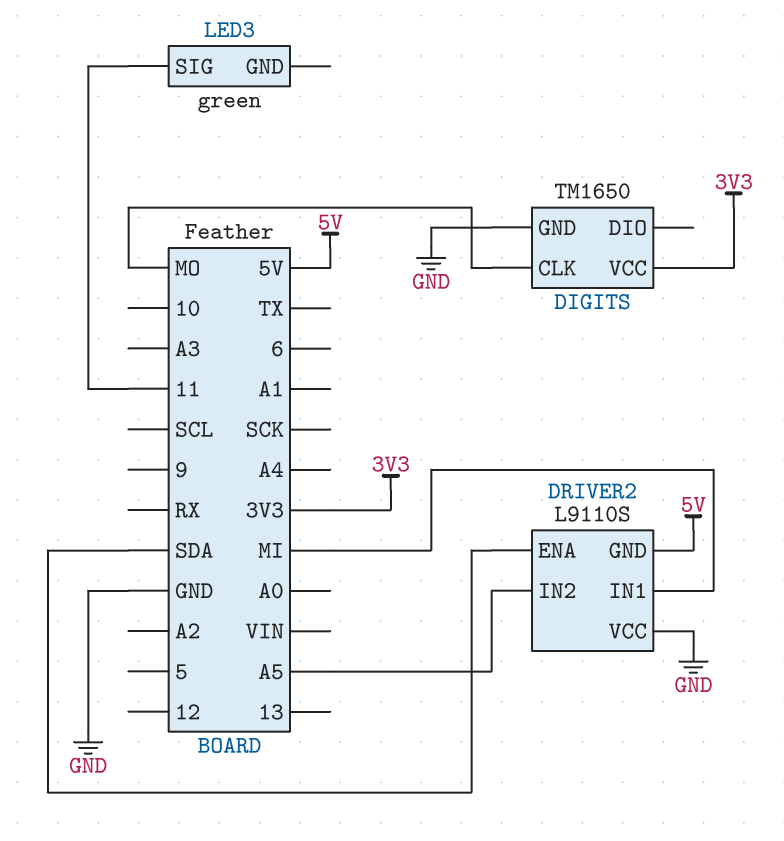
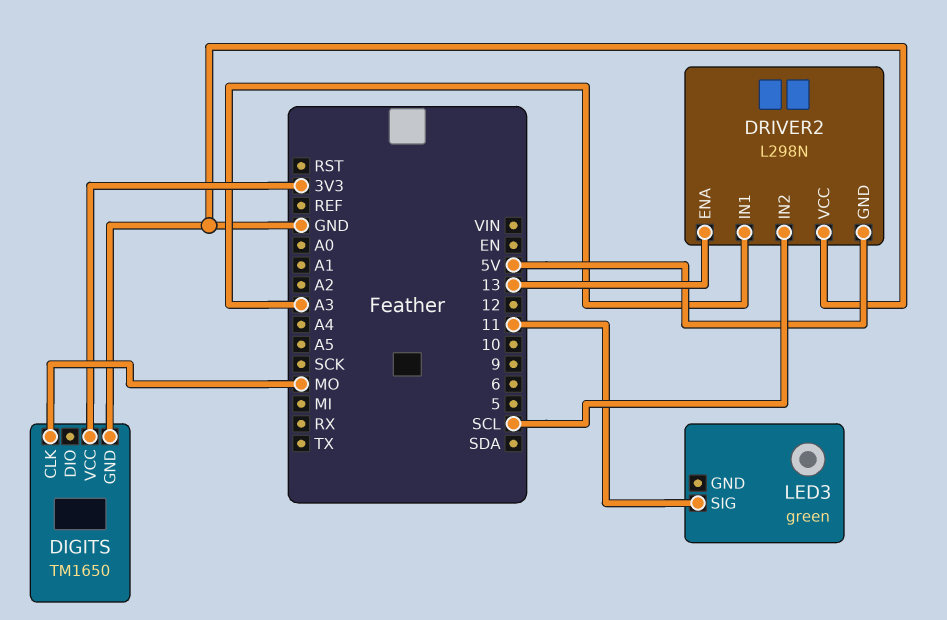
DRIVER2: L9110S -> L298N
DRIVER2 pin ENA: SDA -> 13
DRIVER2 pin IN1: MI -> A3
DRIVER2 pin IN2: A5 -> SCL

